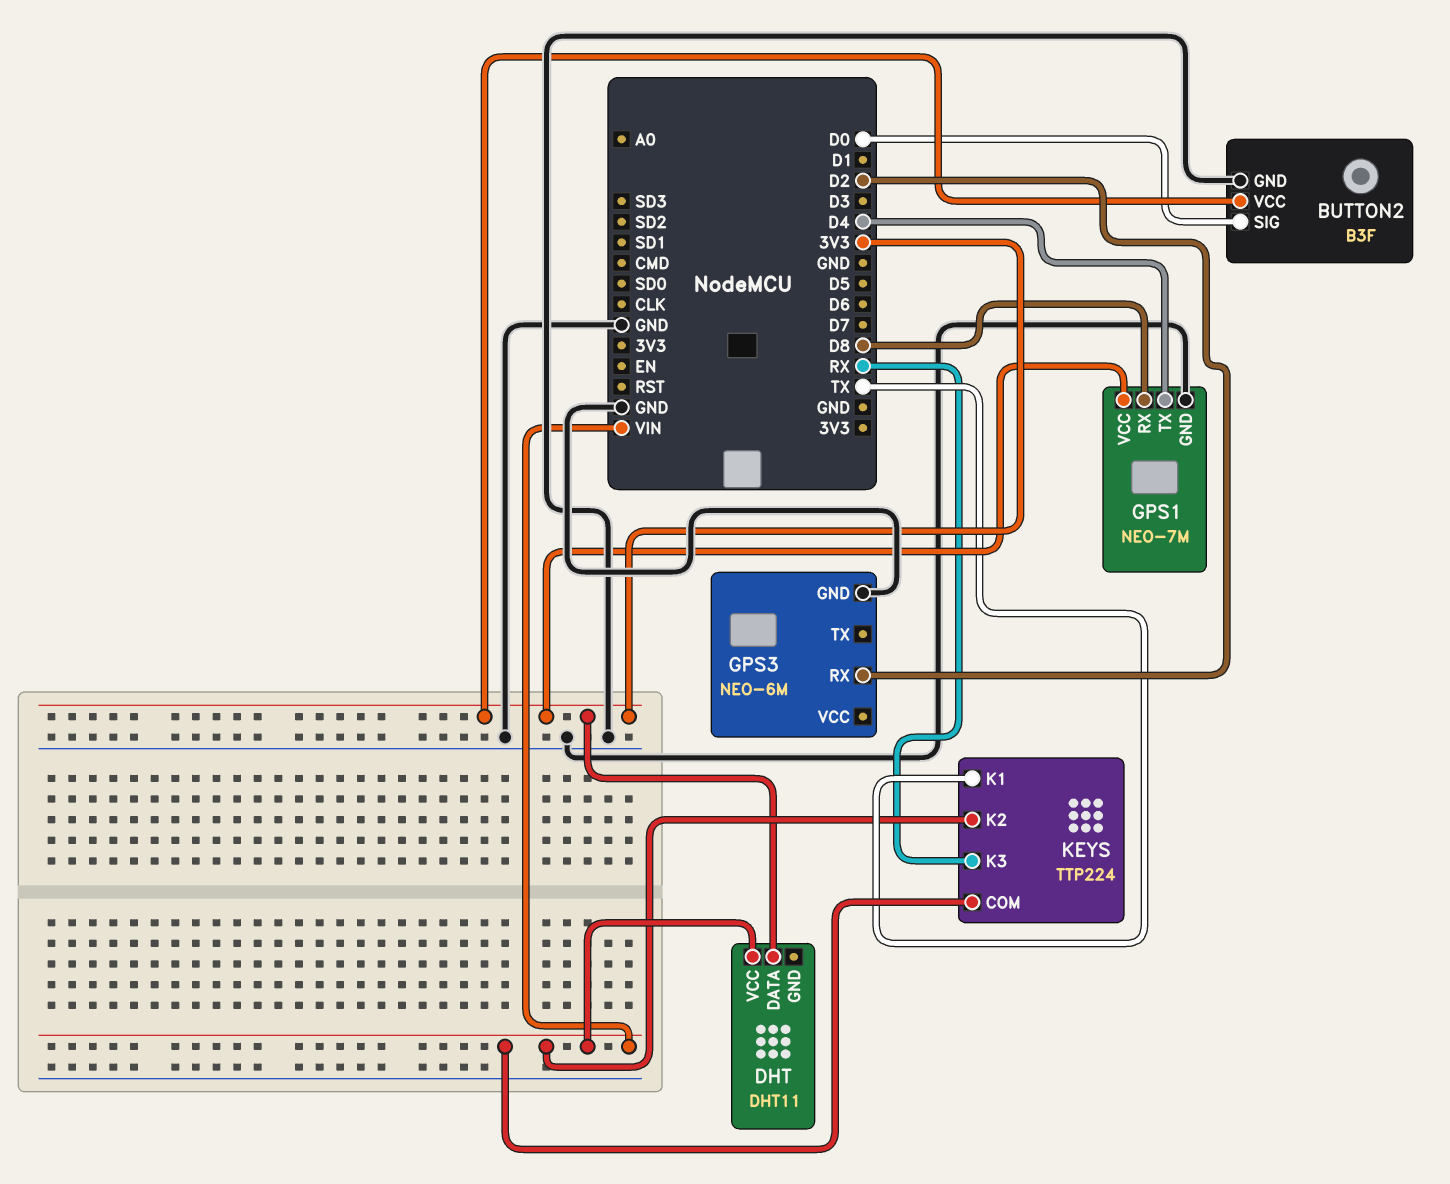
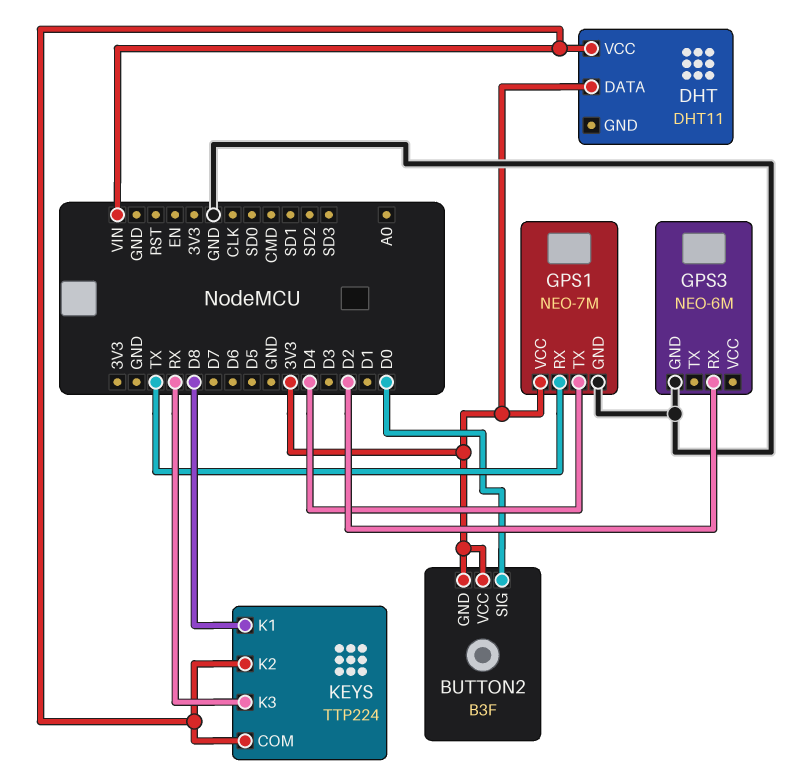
BUTTON2 pin GND: GND -> 3V3
GPS1 pin RX: D8 -> TX
KEYS pin K1: TX -> D8

